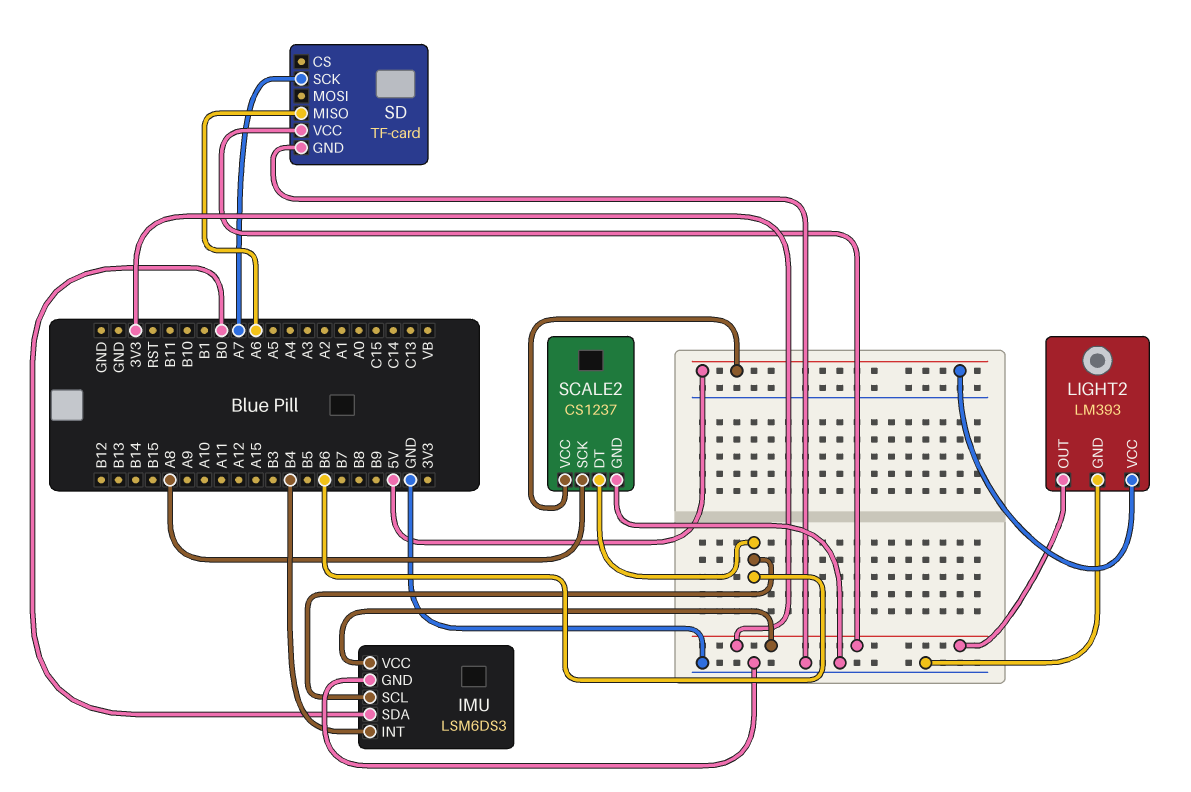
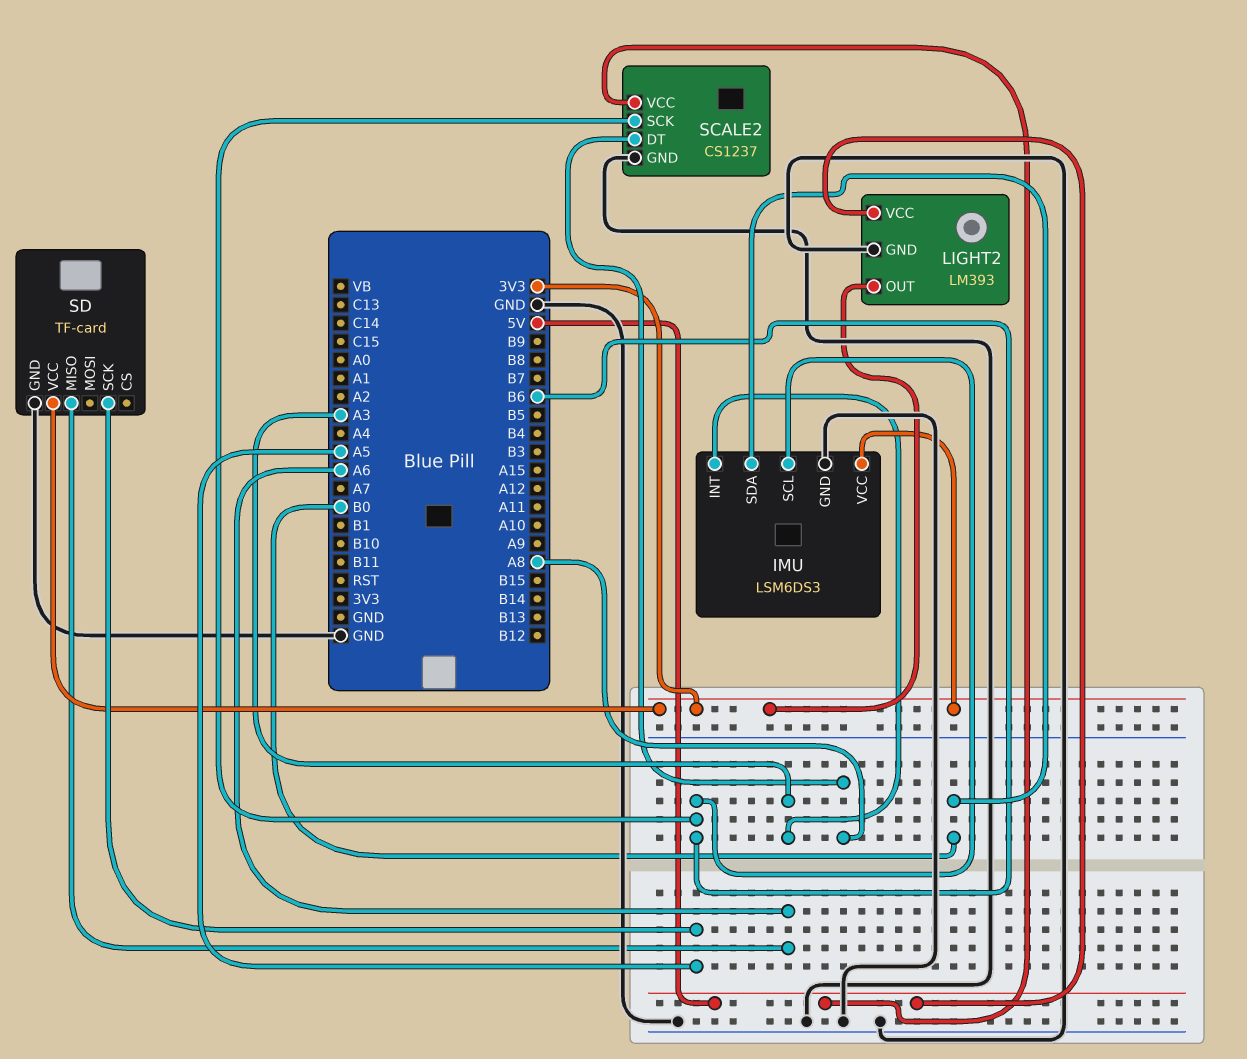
IMU pin INT: B4 -> A3
SCALE2 pin DT: B6 -> A8
SCALE2 pin SCK: A8 -> B6
SD pin SCK: A7 -> A5

